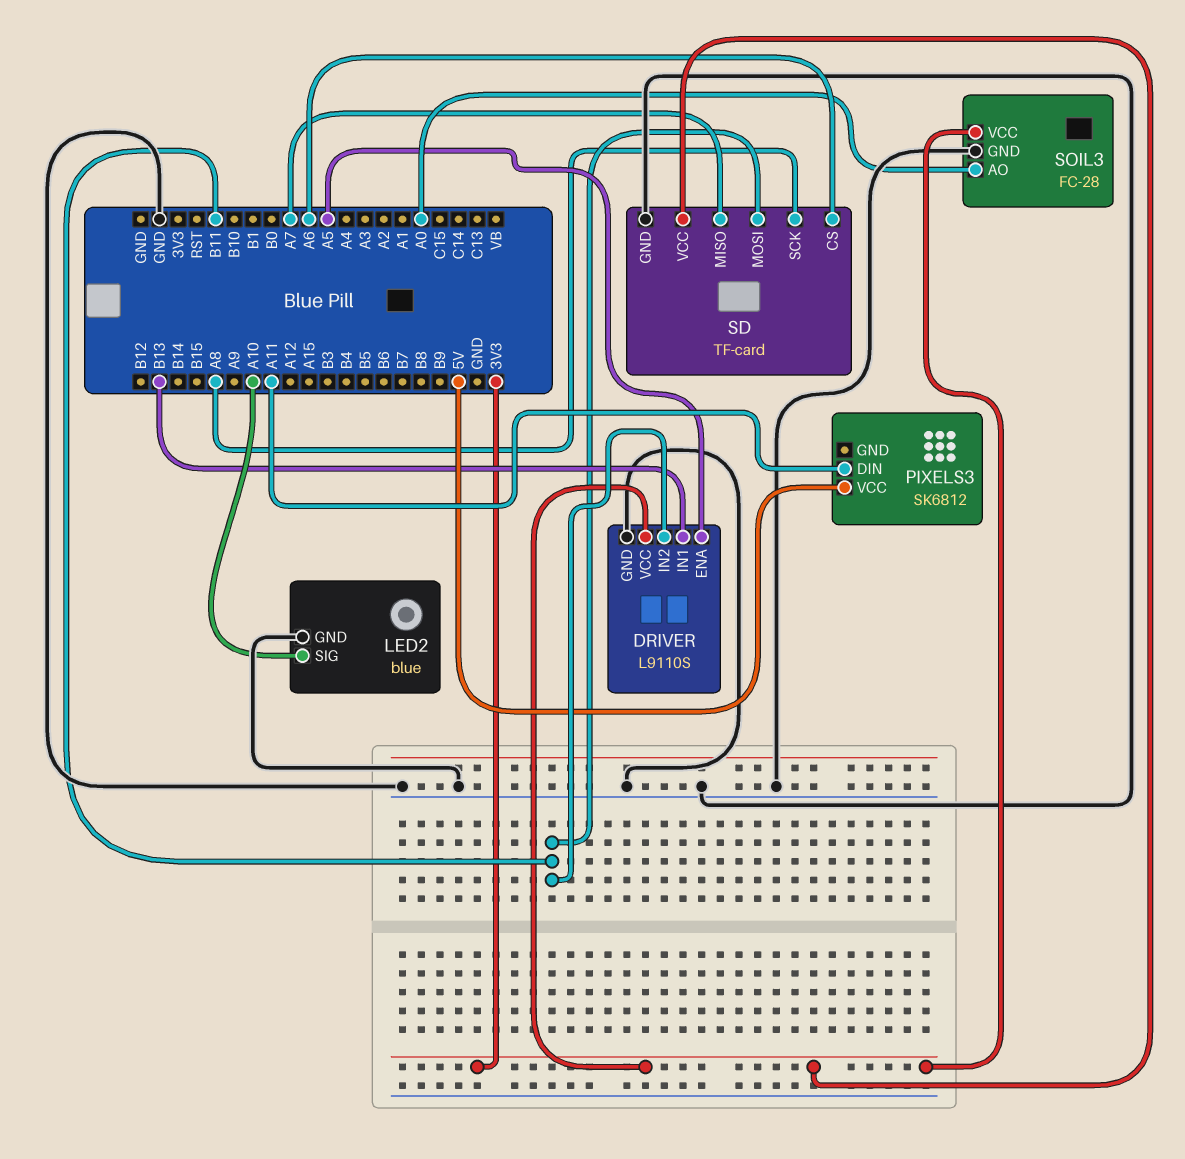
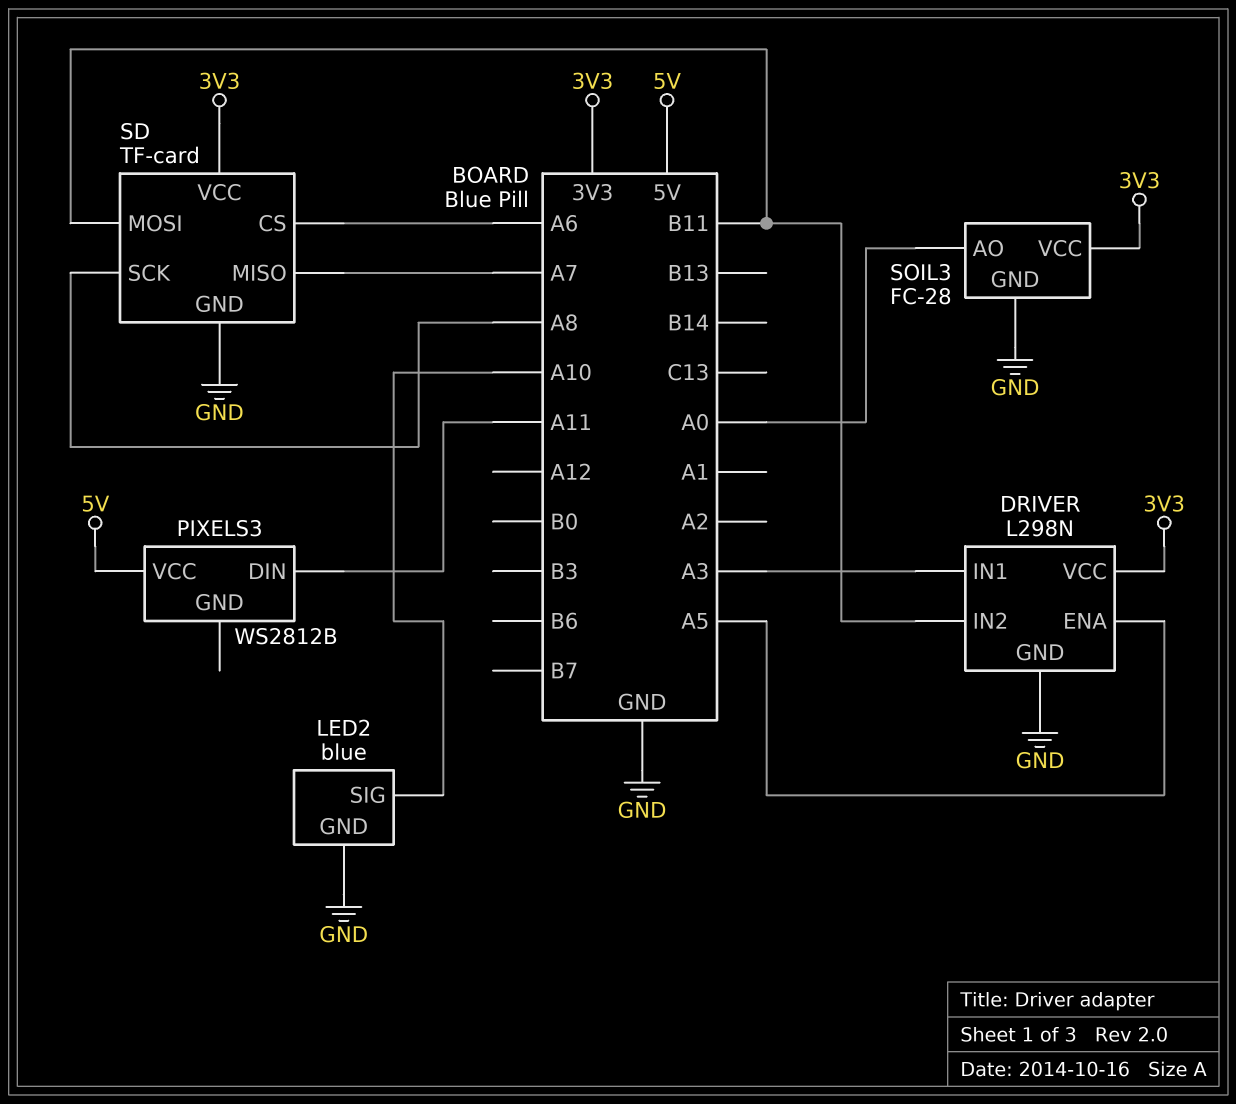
DRIVER: L9110S -> L298N
DRIVER pin IN1: B13 -> A3
PIXELS3: SK6812 -> WS2812B

